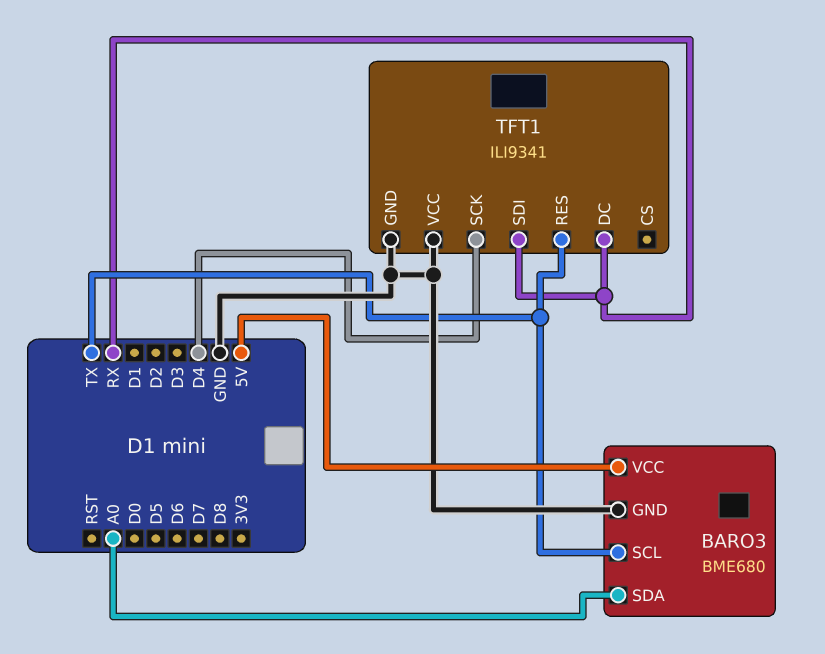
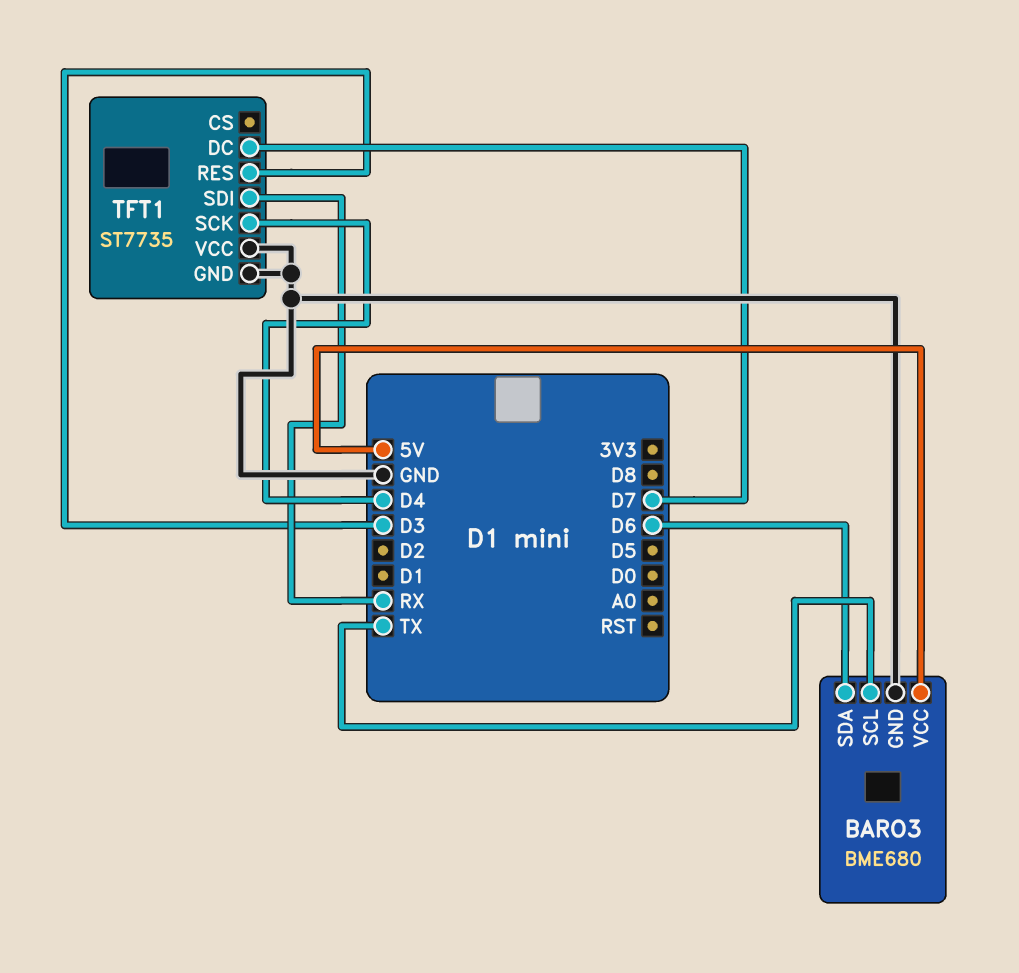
BARO3 pin SDA: A0 -> D6
TFT1: ILI9341 -> ST7735
TFT1 pin DC: RX -> D7
TFT1 pin RES: TX -> D3

